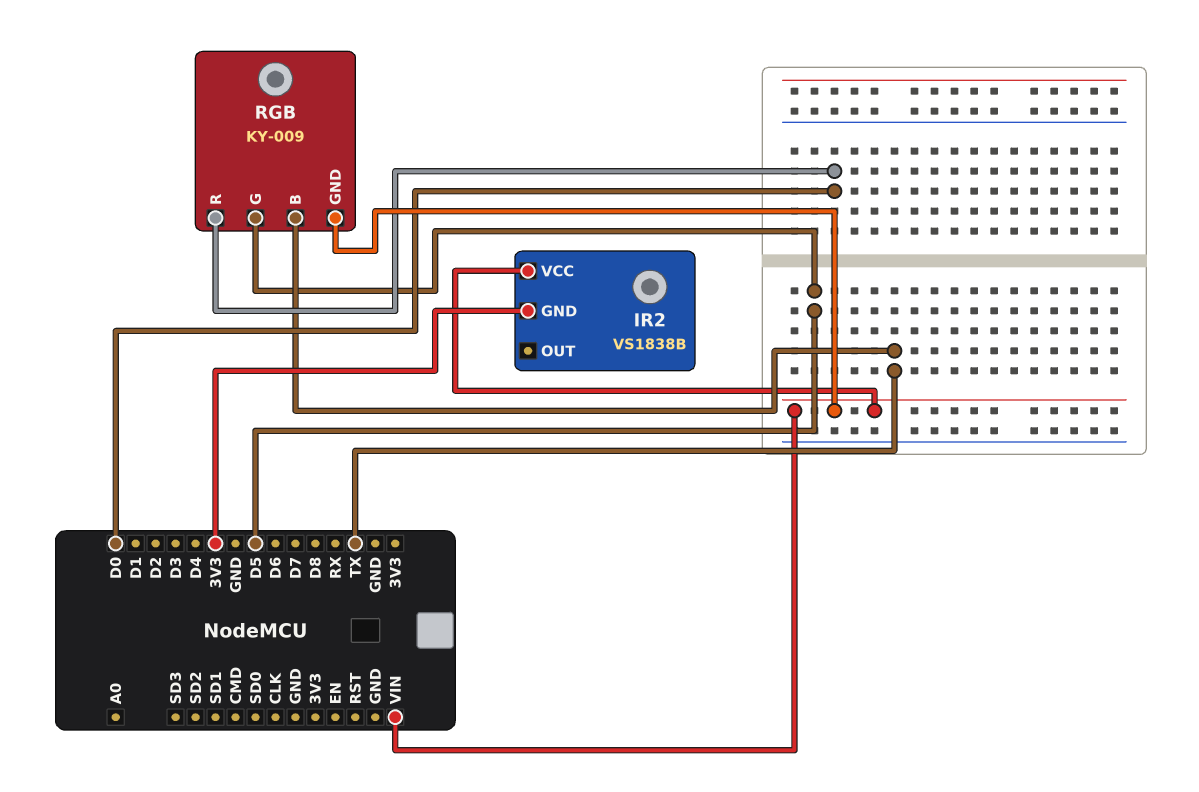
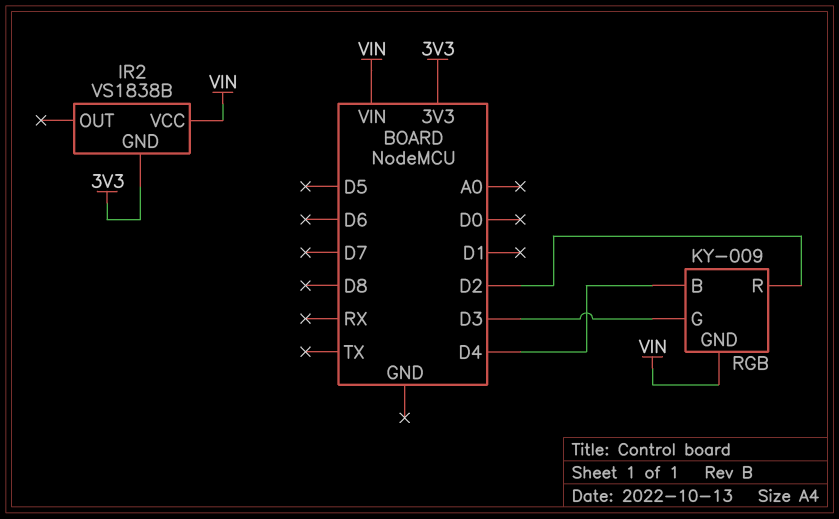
RGB pin B: TX -> D4
RGB pin G: D5 -> D3
RGB pin R: D0 -> D2

